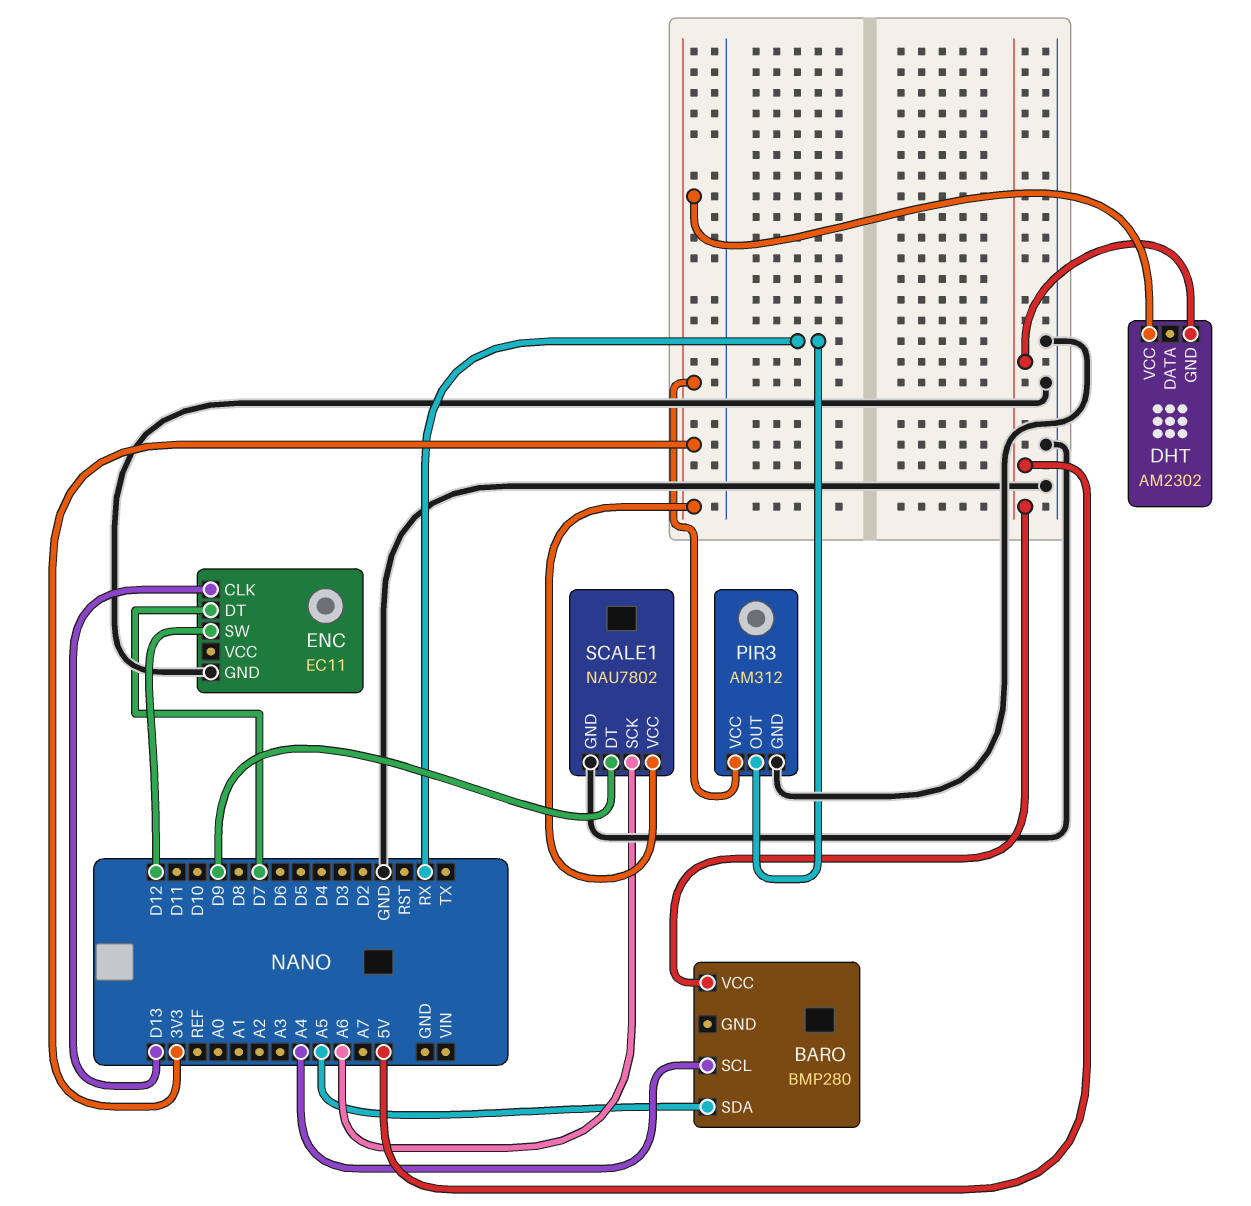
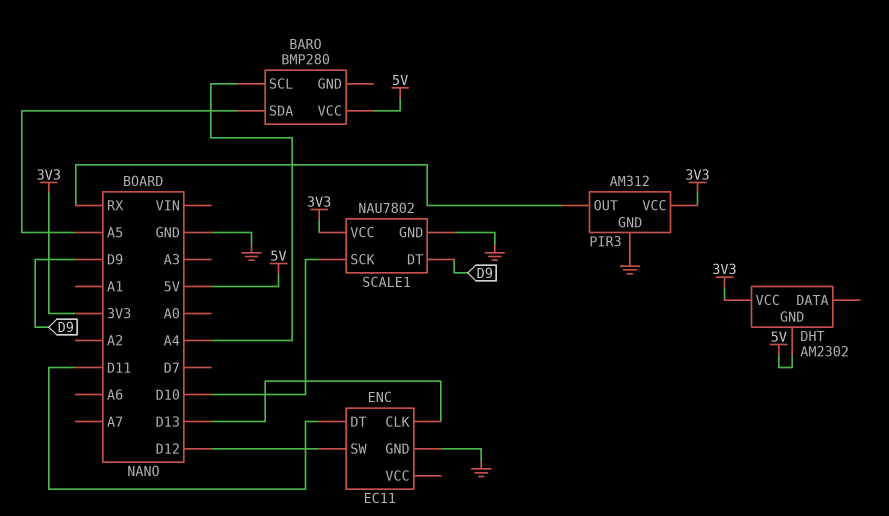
ENC pin DT: D7 -> D11
SCALE1 pin SCK: A6 -> D10

